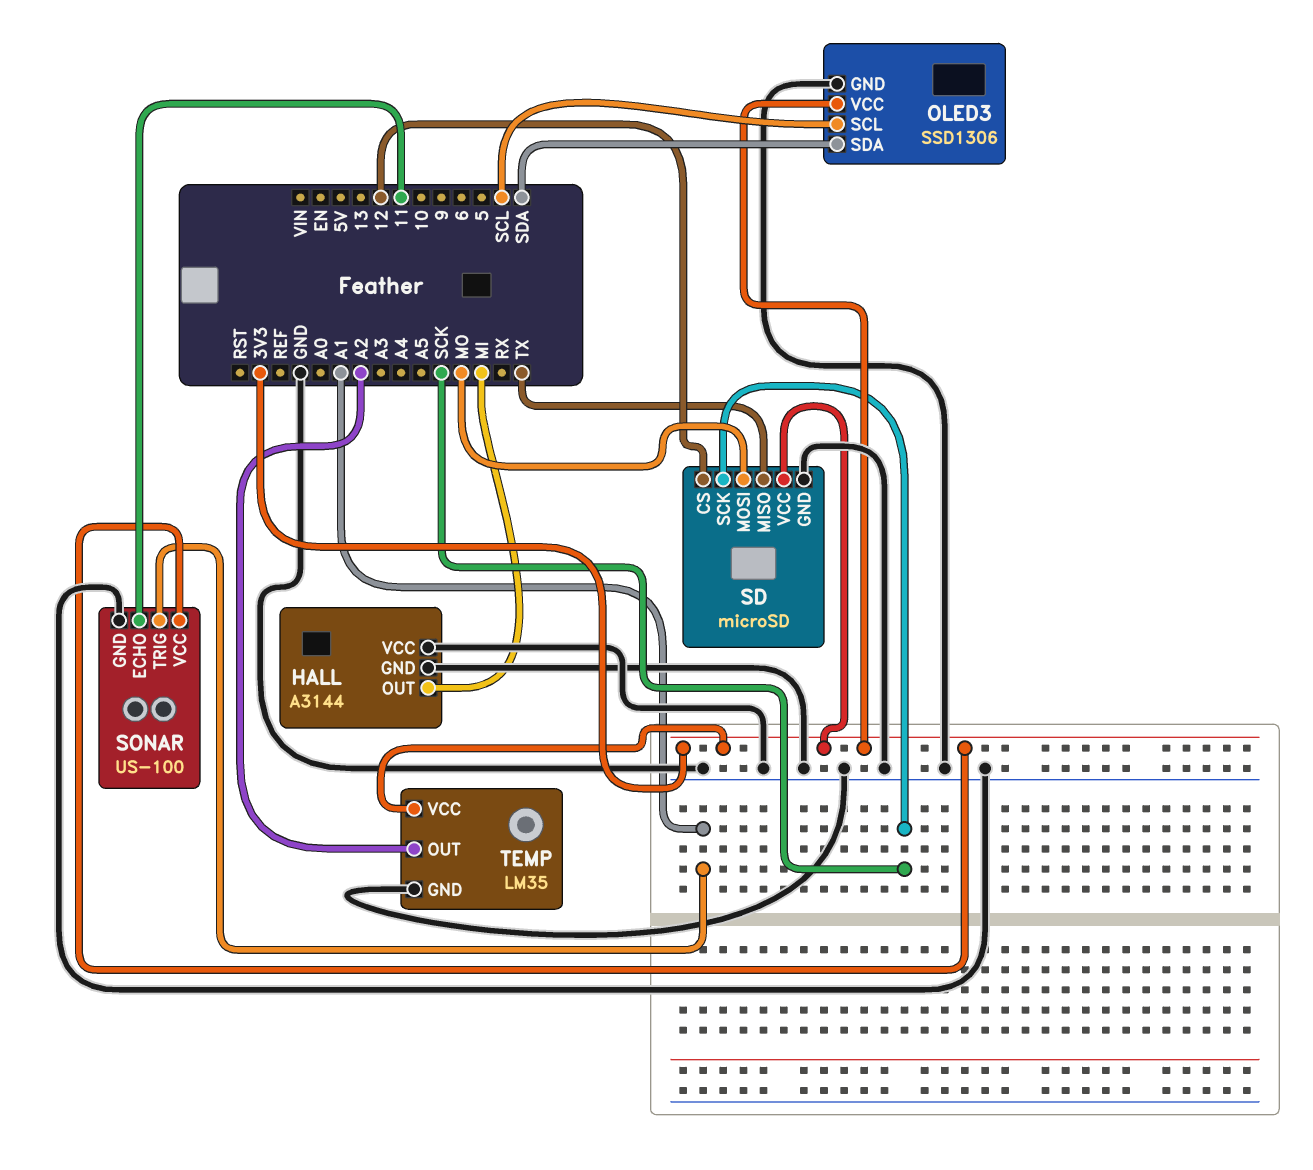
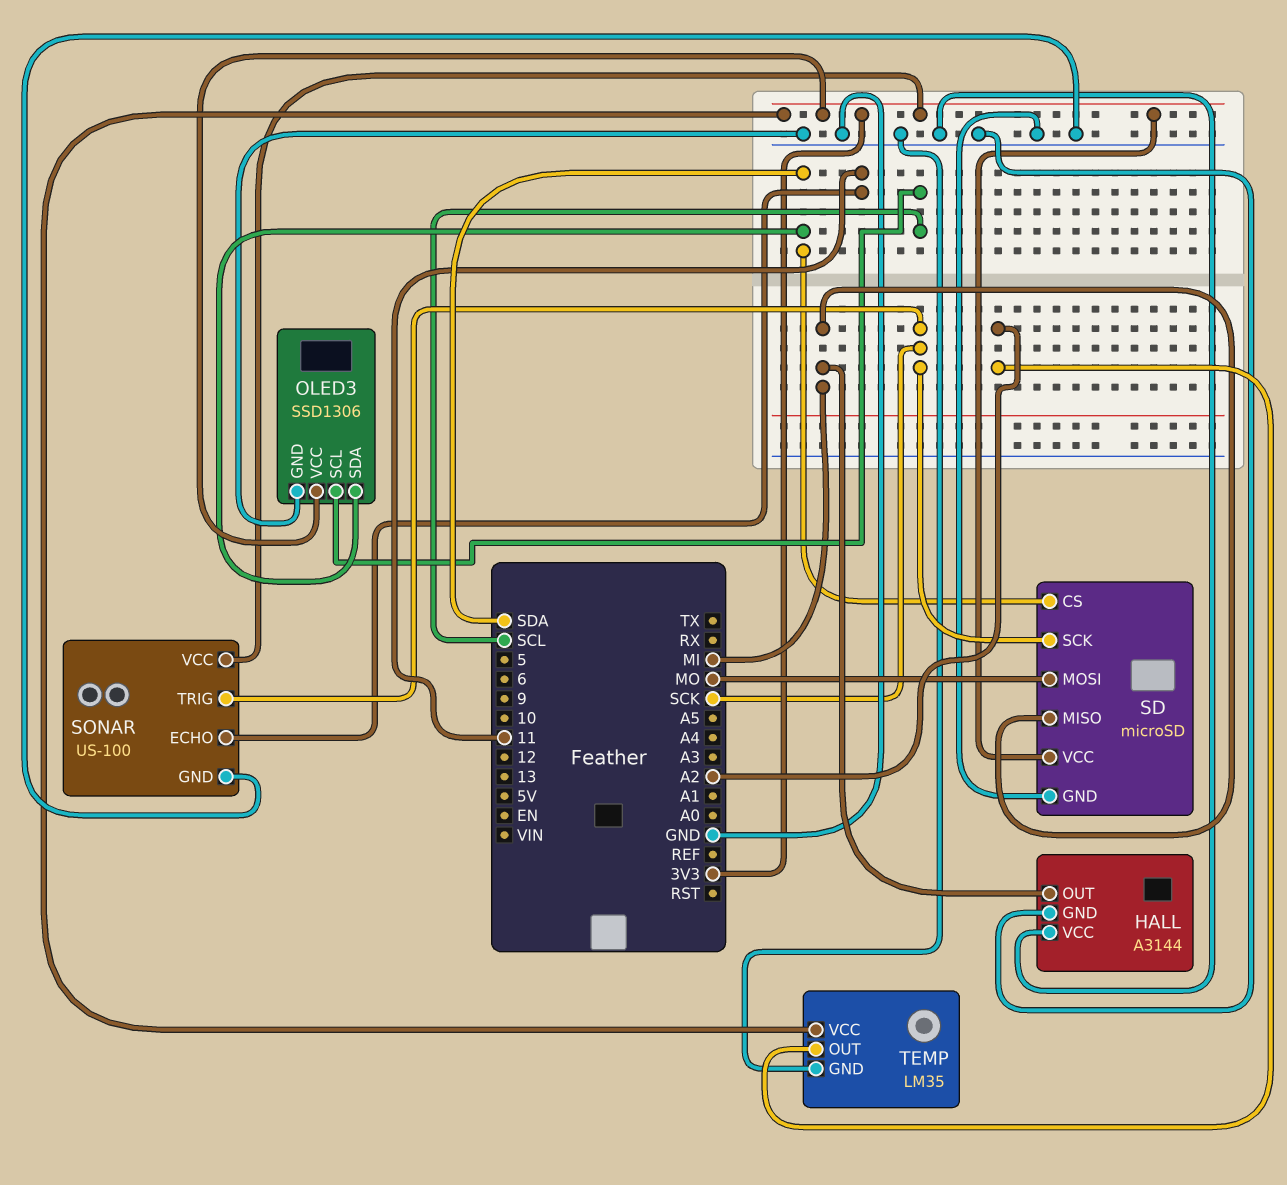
SD pin CS: 12 -> SDA
SD pin MISO: TX -> MI
SONAR pin TRIG: A1 -> SCK

